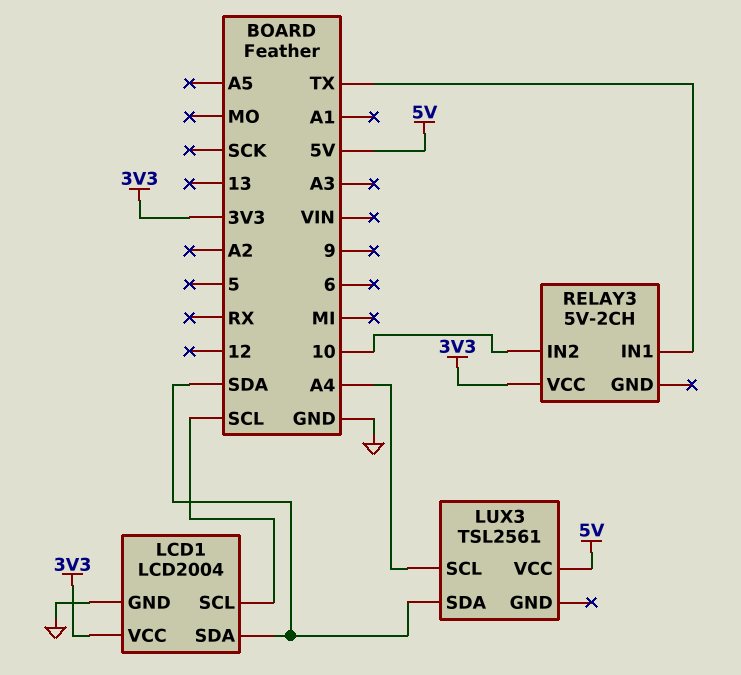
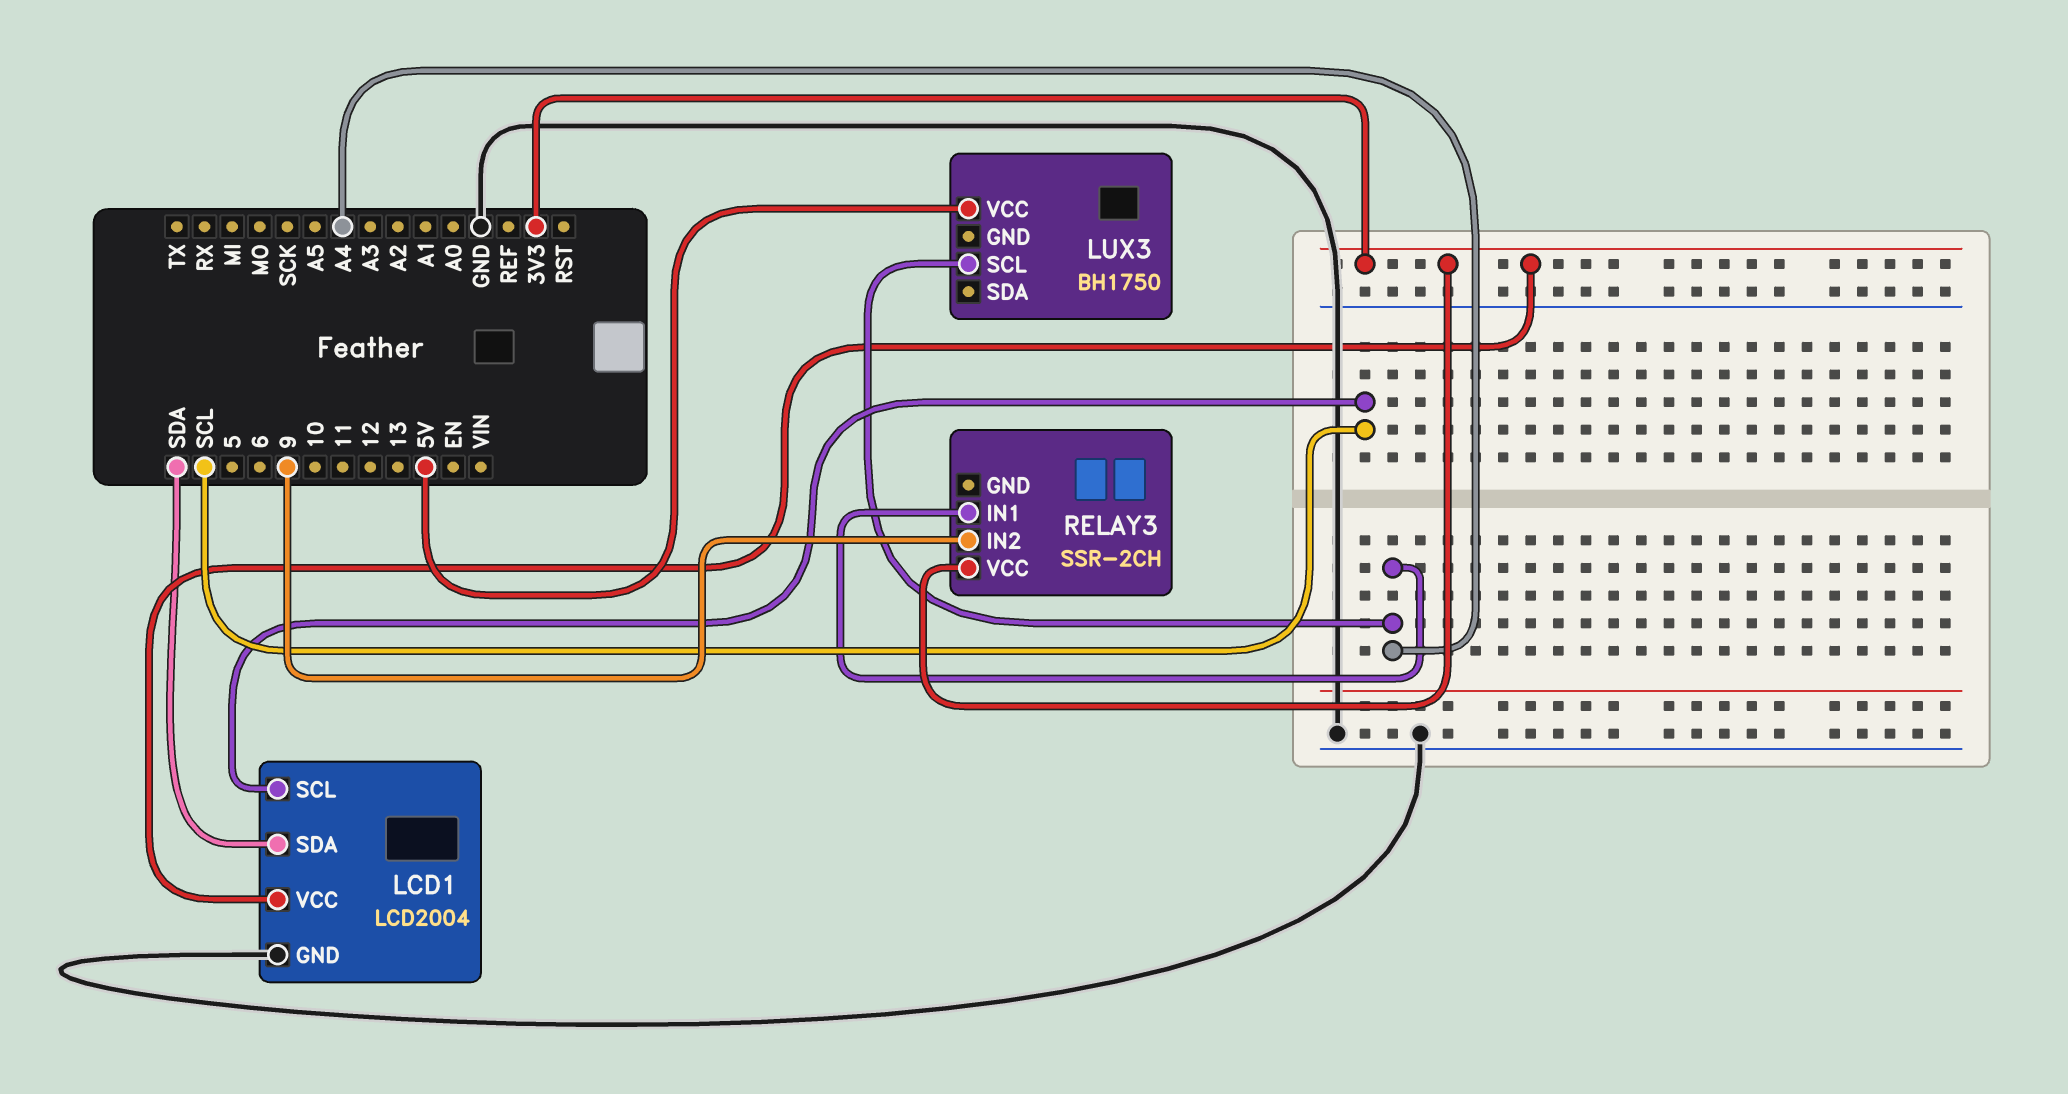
LUX3: TSL2561 -> BH1750
LUX3 pin SDA: SDA -> none
RELAY3: 5V-2CH -> SSR-2CH
RELAY3 pin IN1: TX -> A4
RELAY3 pin IN2: 10 -> 9

